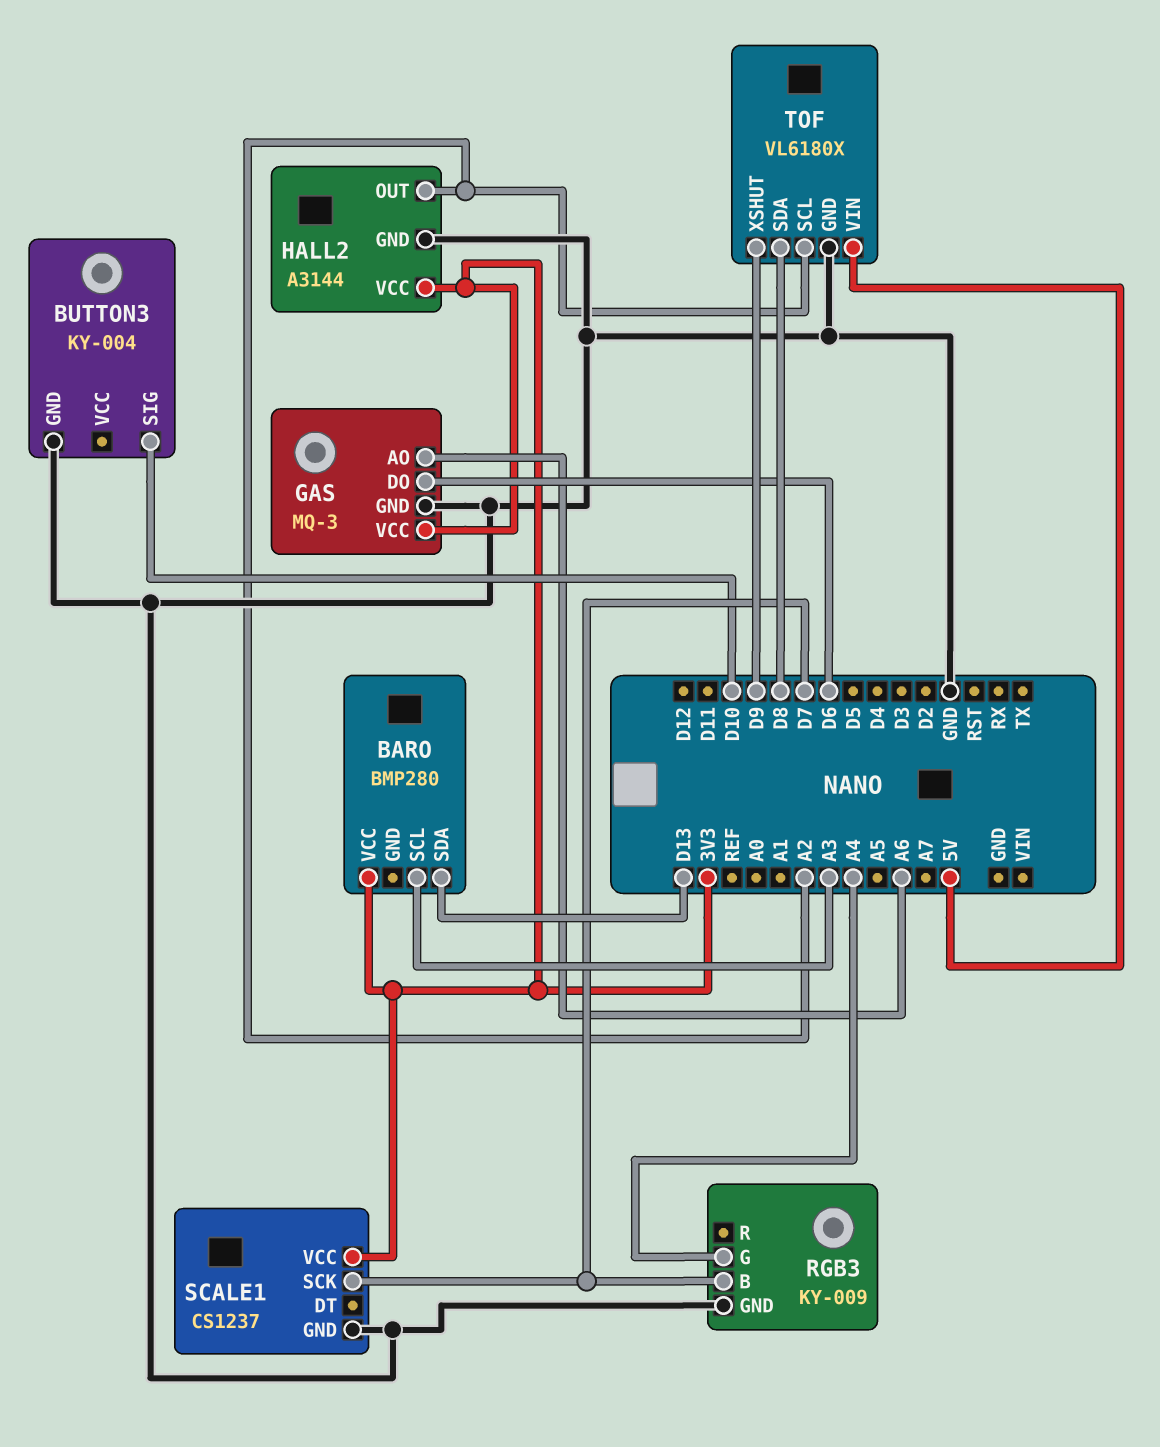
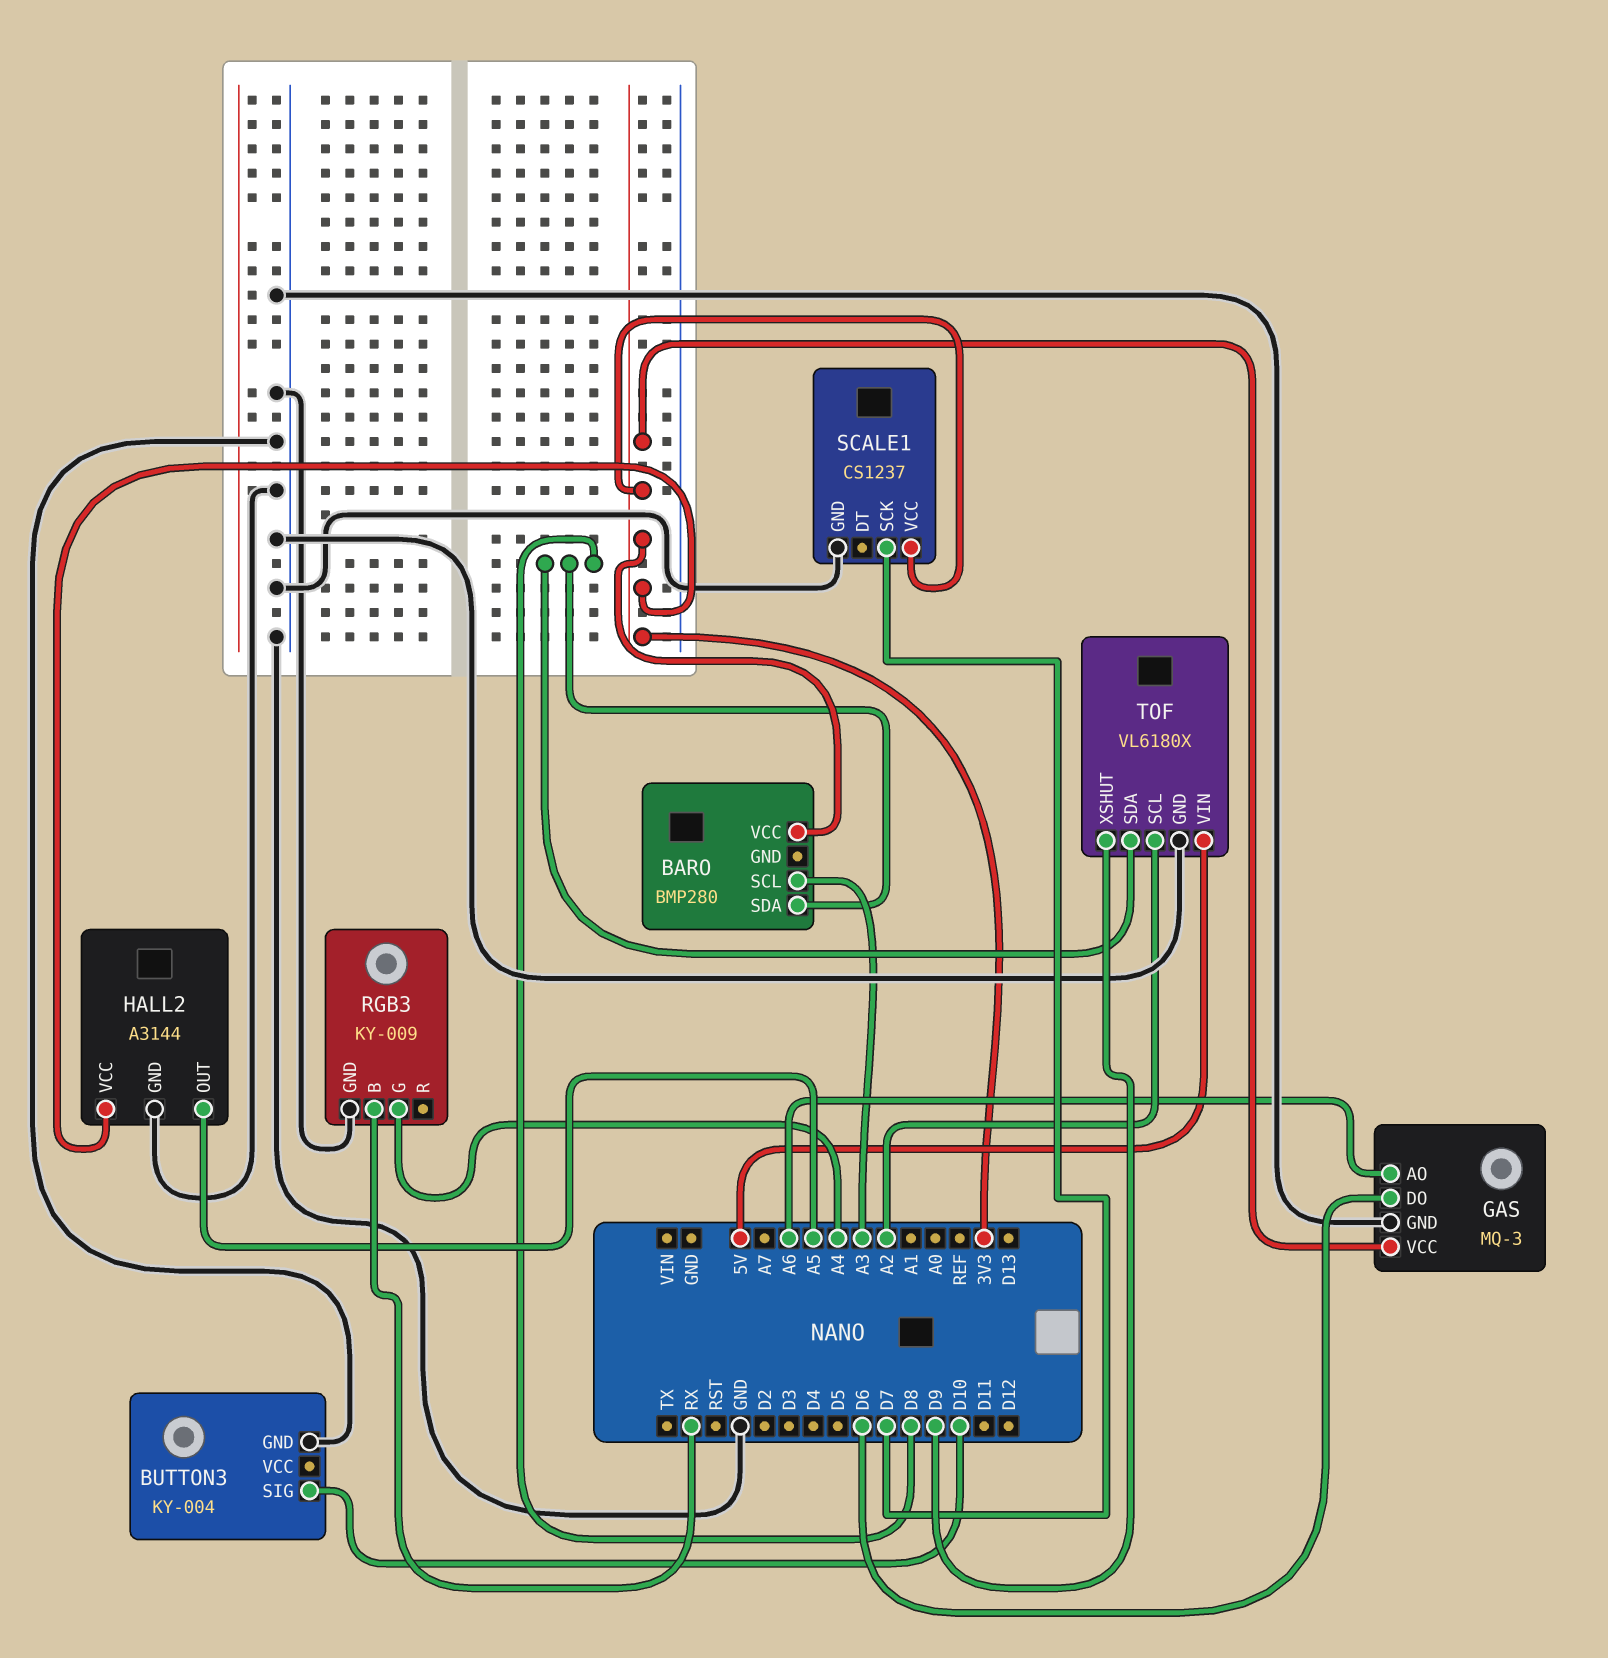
BARO pin SDA: D13 -> D8
HALL2 pin OUT: A2 -> A5
RGB3 pin B: D7 -> RX

